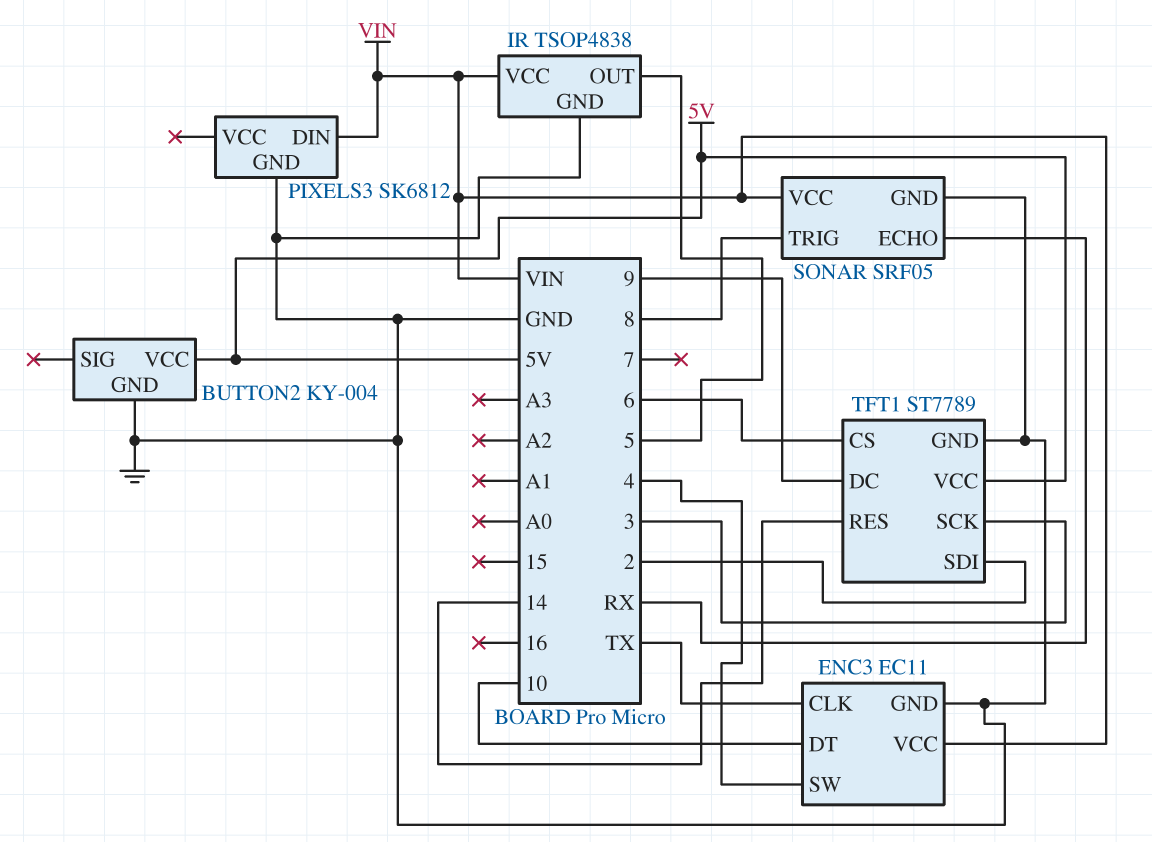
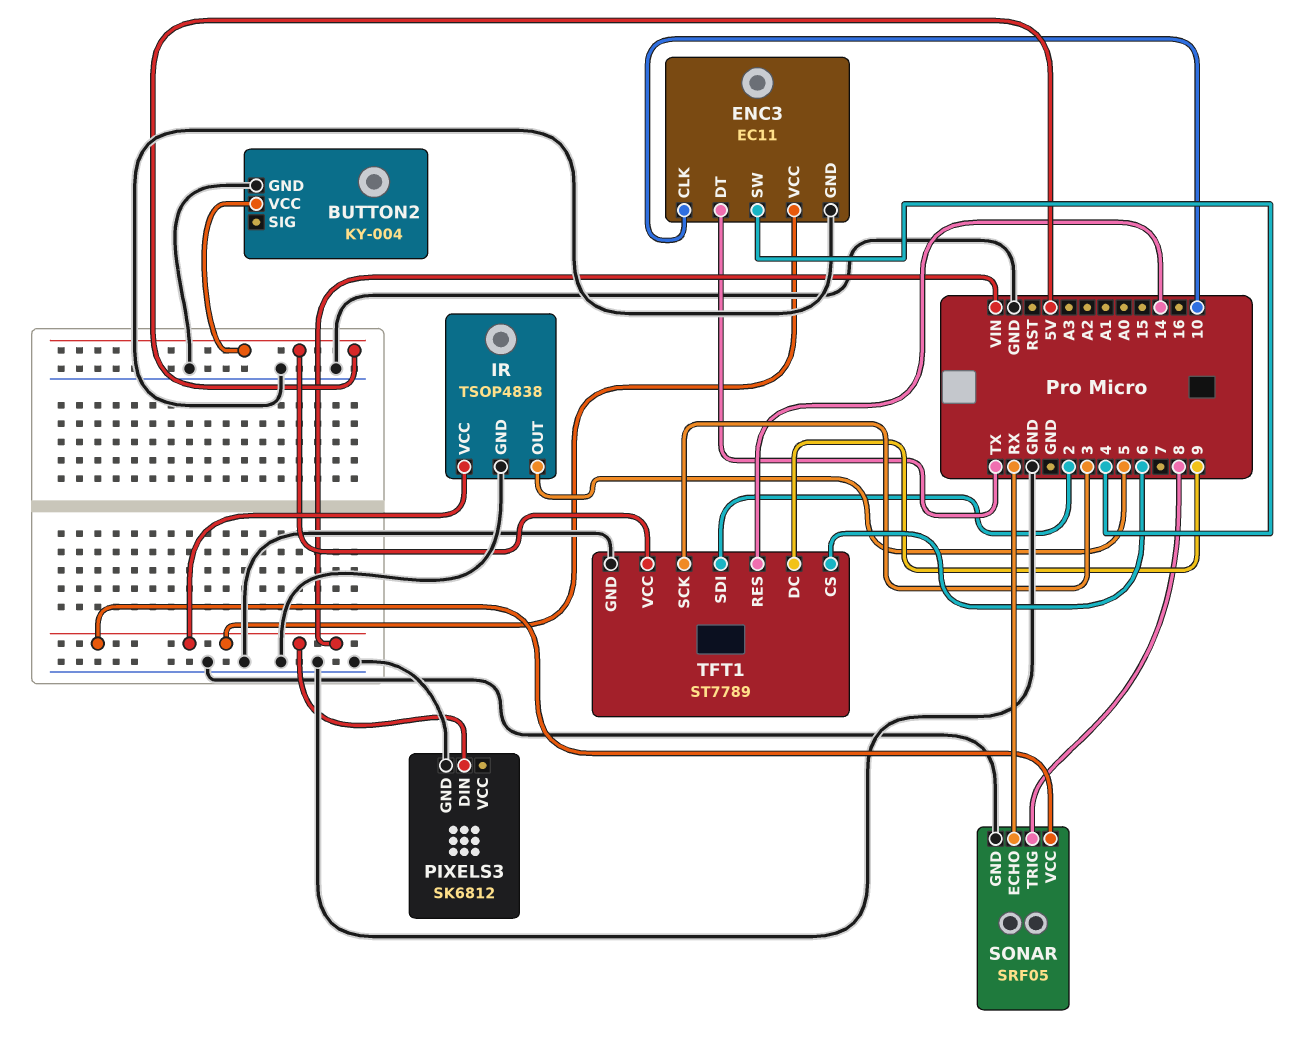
ENC3 pin CLK: TX -> 10
ENC3 pin DT: 10 -> TX

